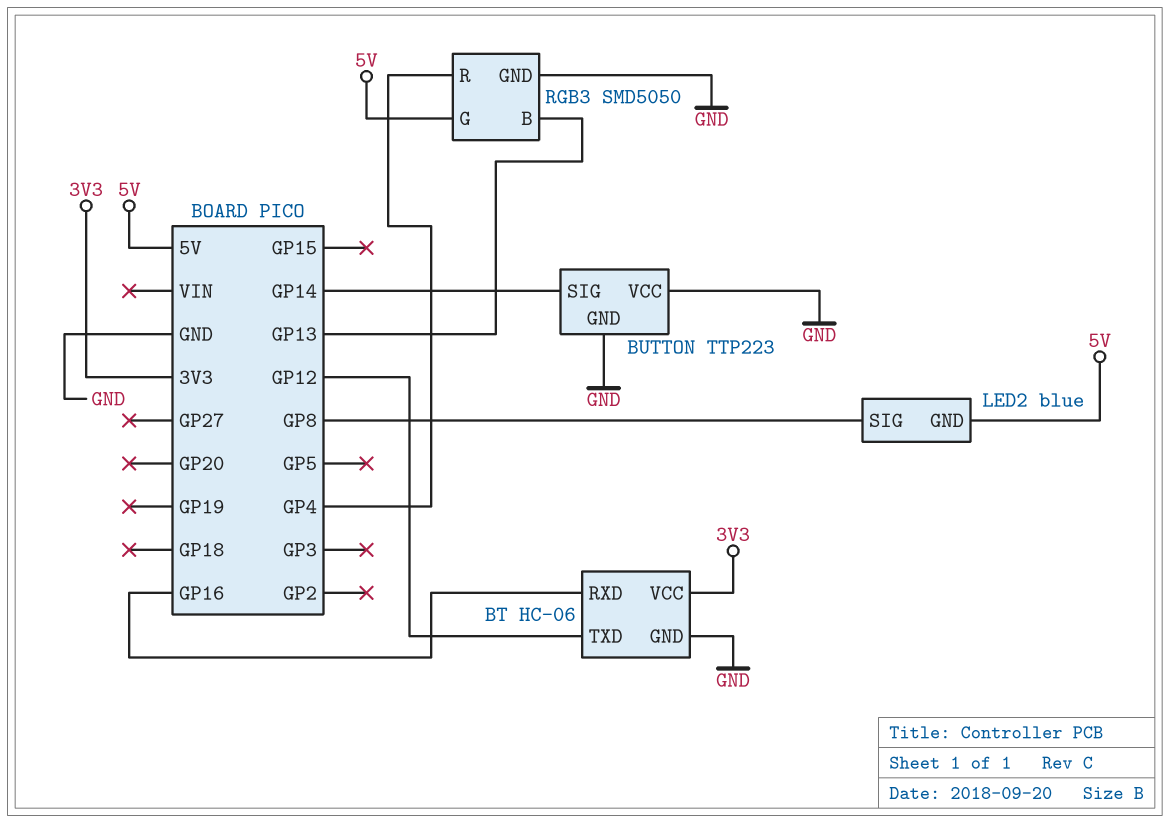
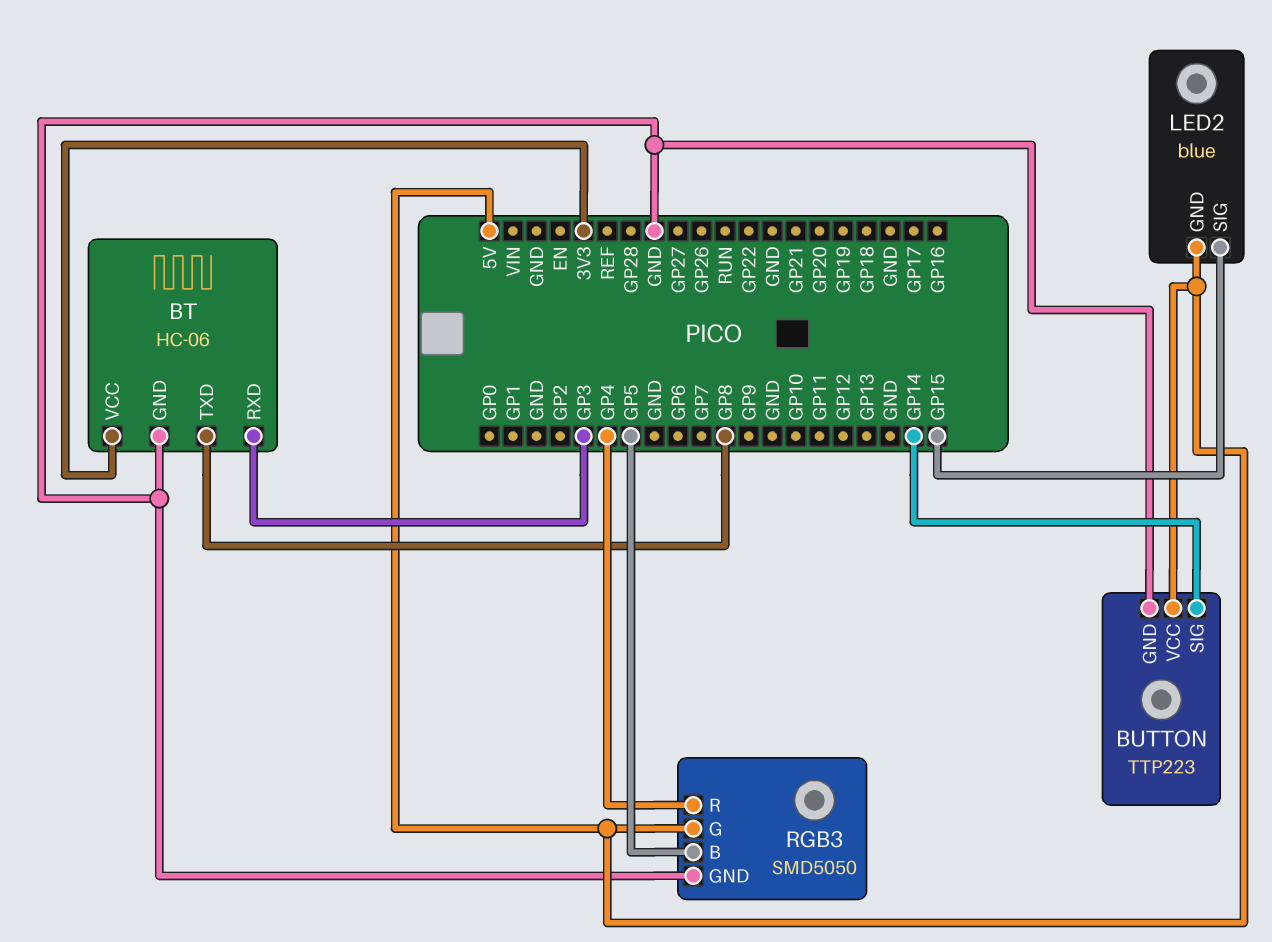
BT pin RXD: GP16 -> GP3
BT pin TXD: GP12 -> GP8
BUTTON pin VCC: GND -> 5V
LED2 pin SIG: GP8 -> GP15
RGB3 pin B: GP13 -> GP5

